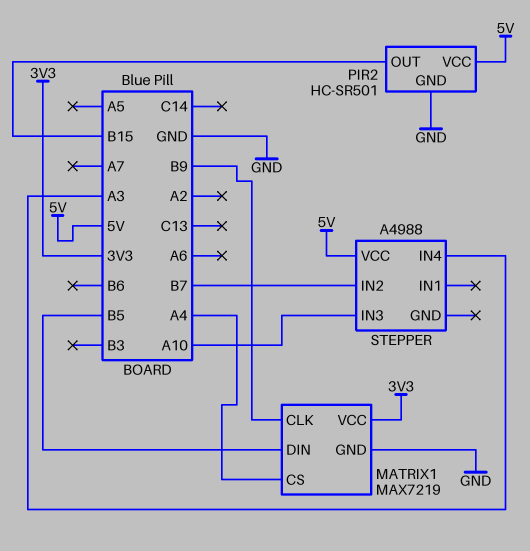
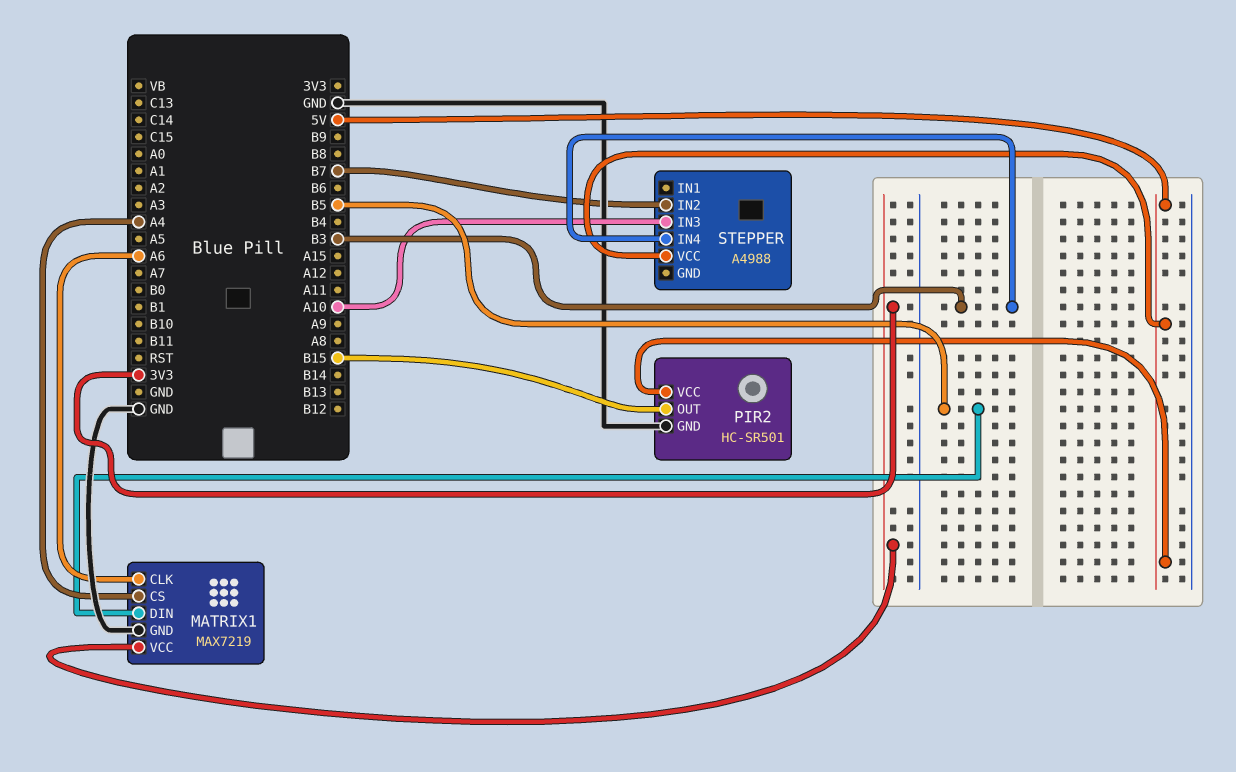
MATRIX1 pin CLK: B9 -> A6
STEPPER pin IN4: A3 -> B3

